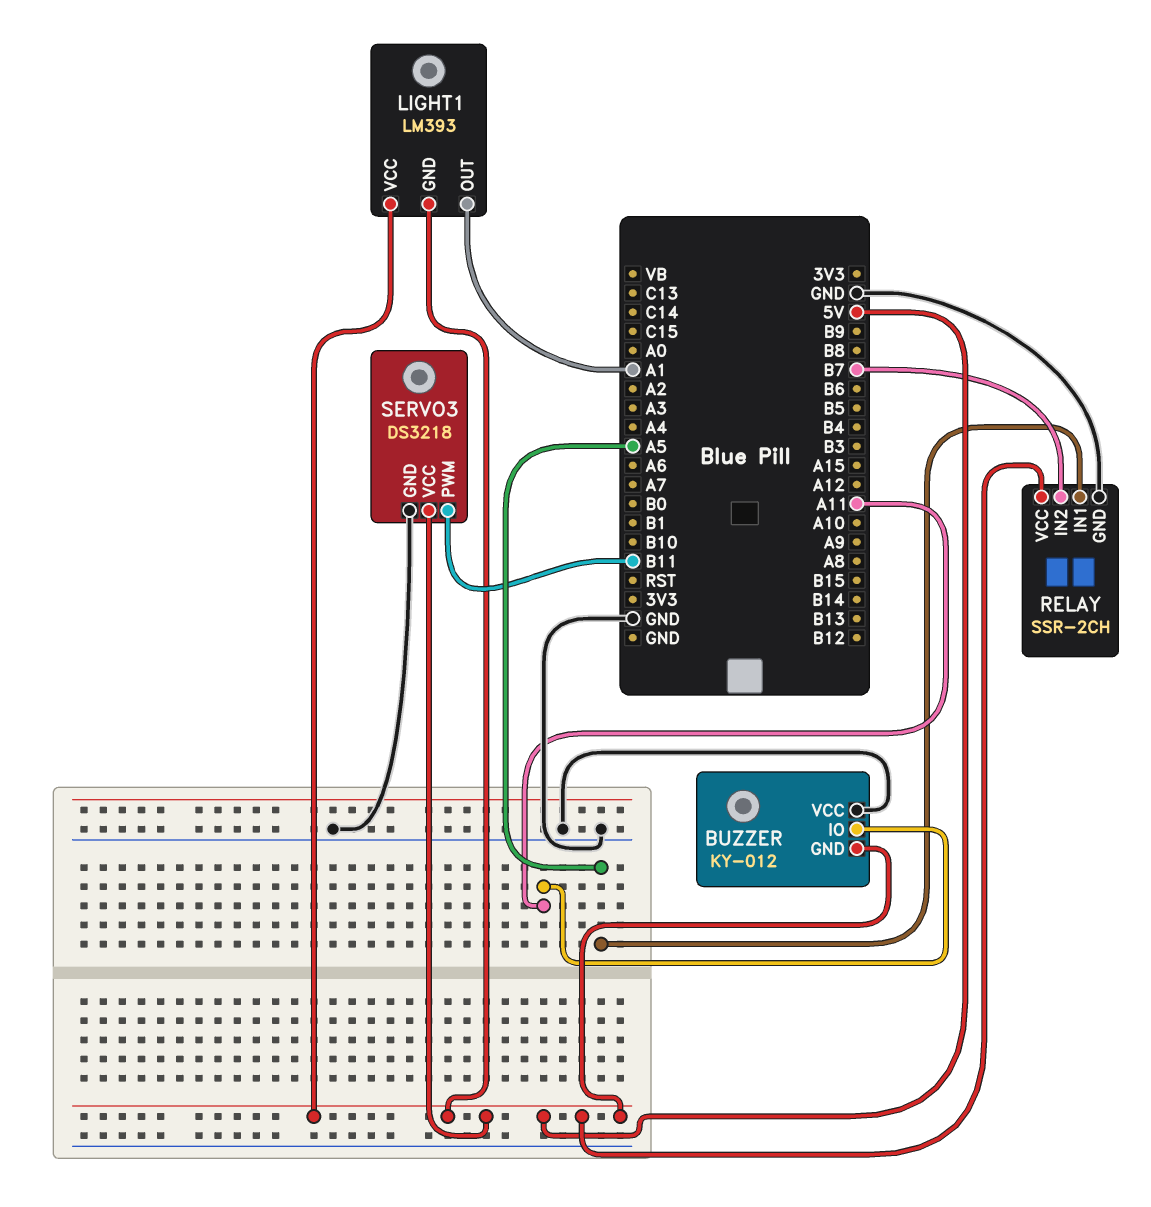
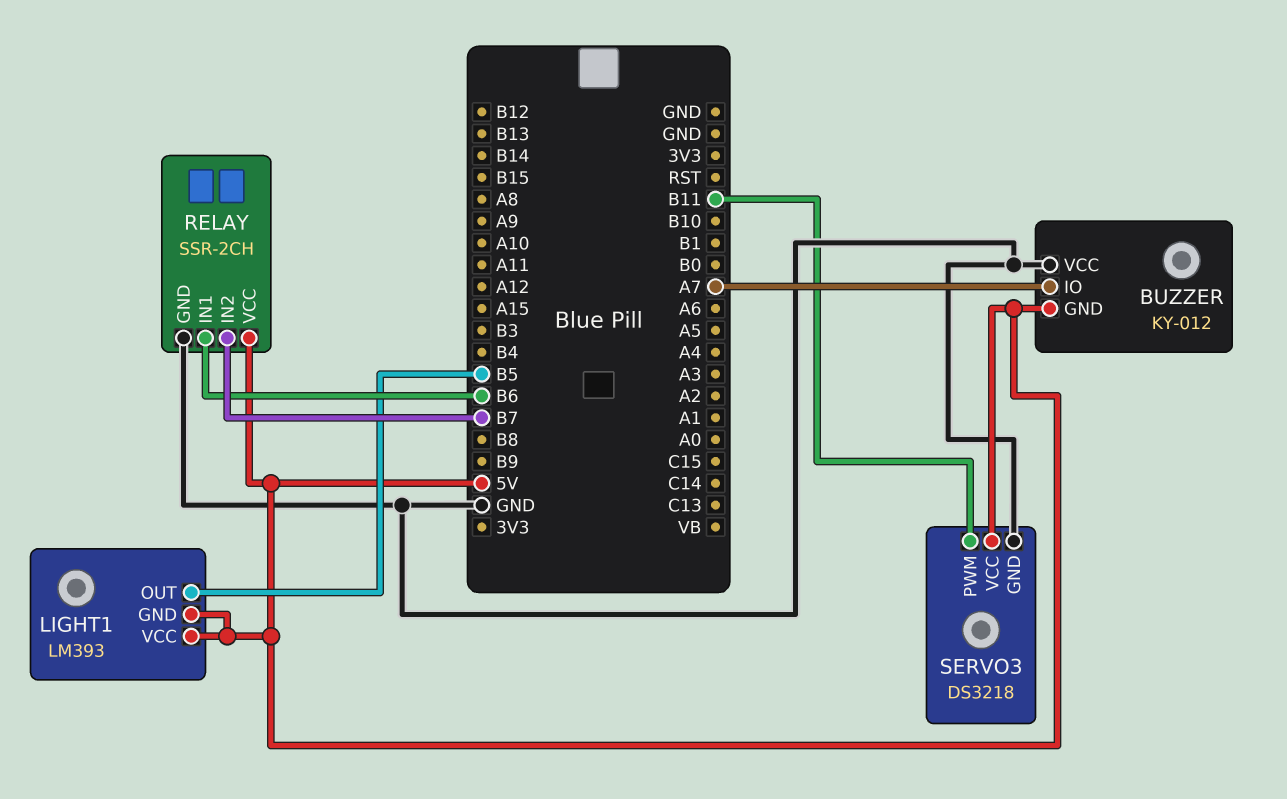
BUZZER pin IO: A11 -> A7
LIGHT1 pin OUT: A1 -> B5
RELAY pin IN1: A5 -> B6

